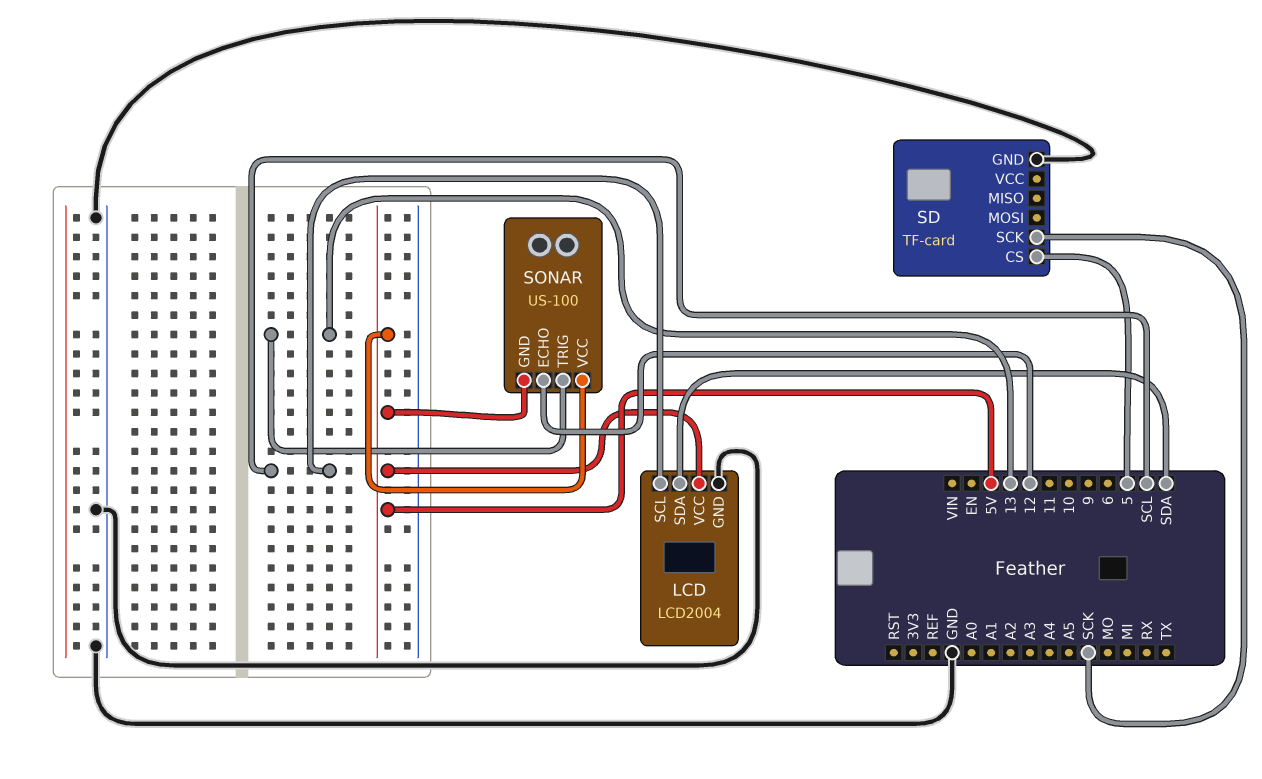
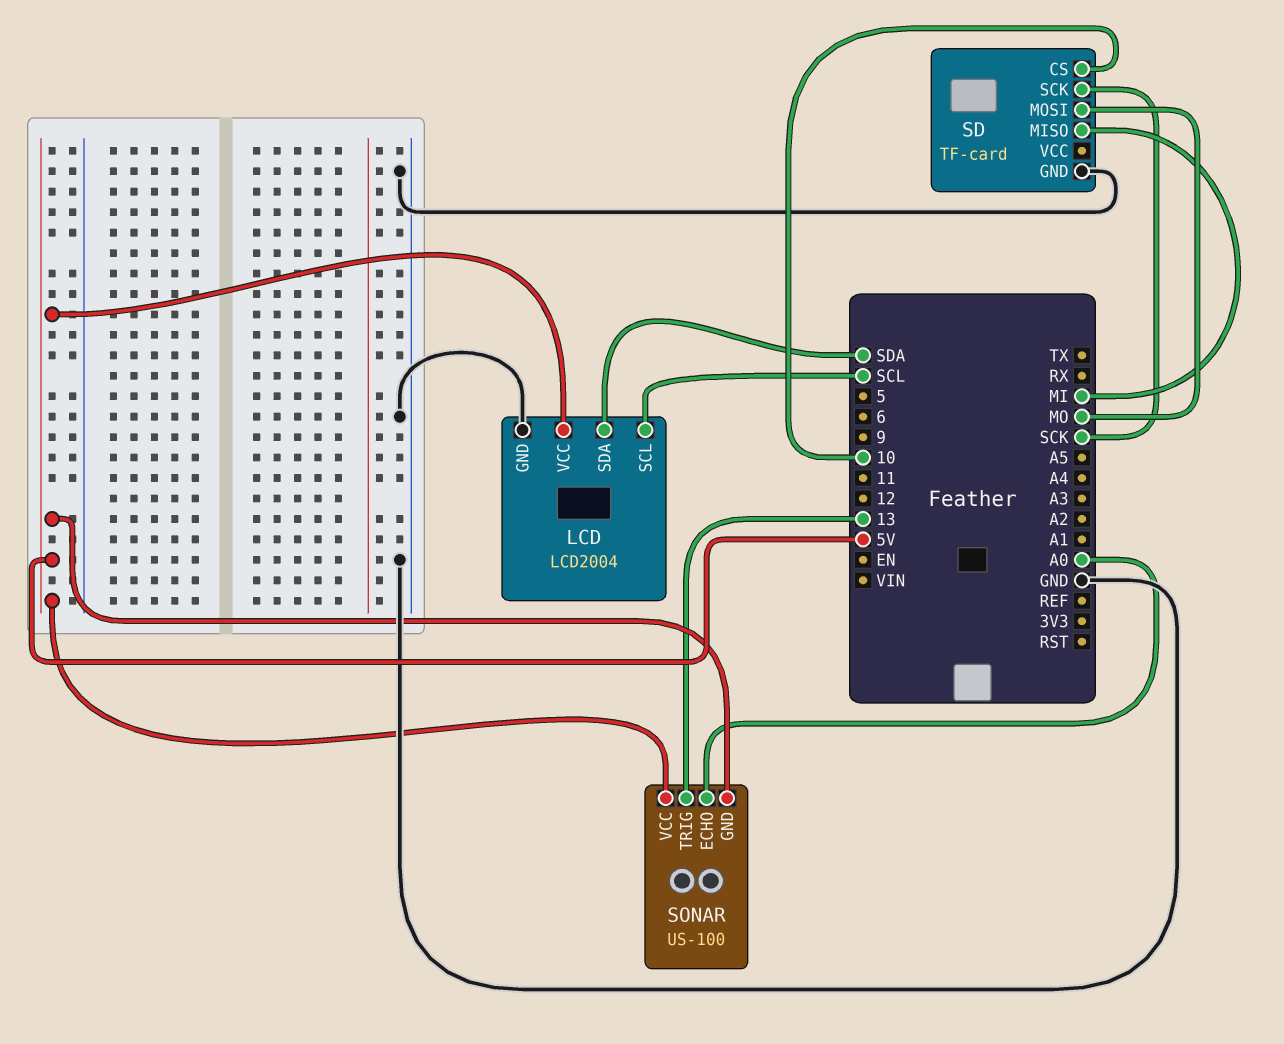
SD pin CS: 5 -> 10
SD pin MISO: none -> MI
SD pin MOSI: none -> MO
SONAR pin ECHO: 12 -> A0

